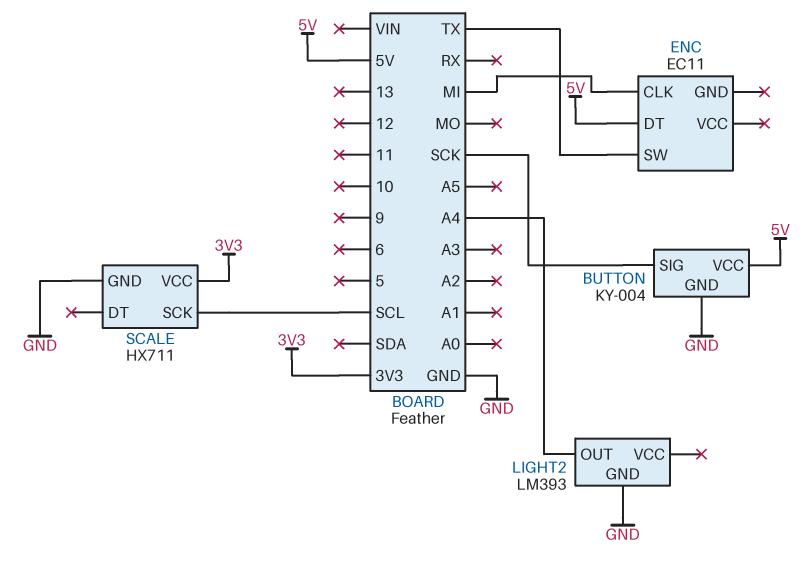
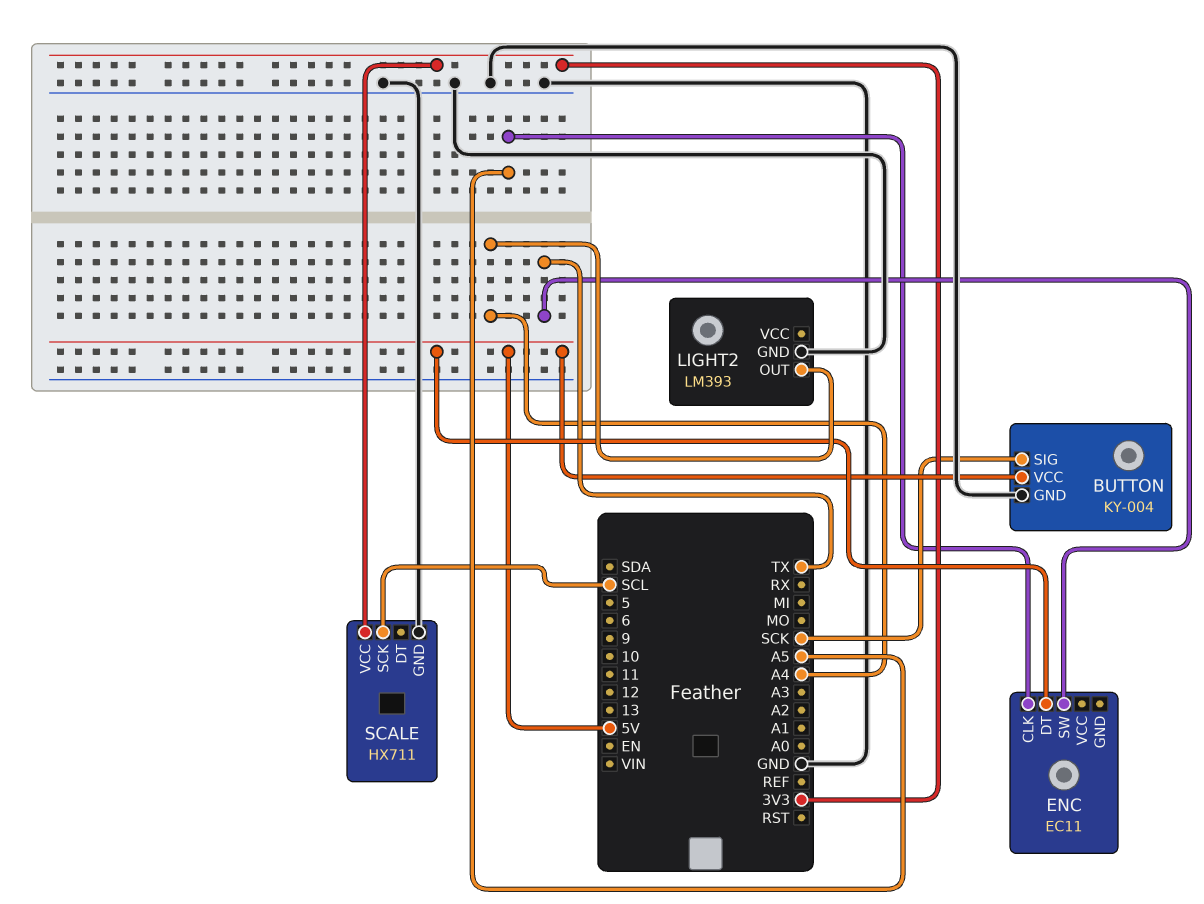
ENC pin CLK: MI -> A5

